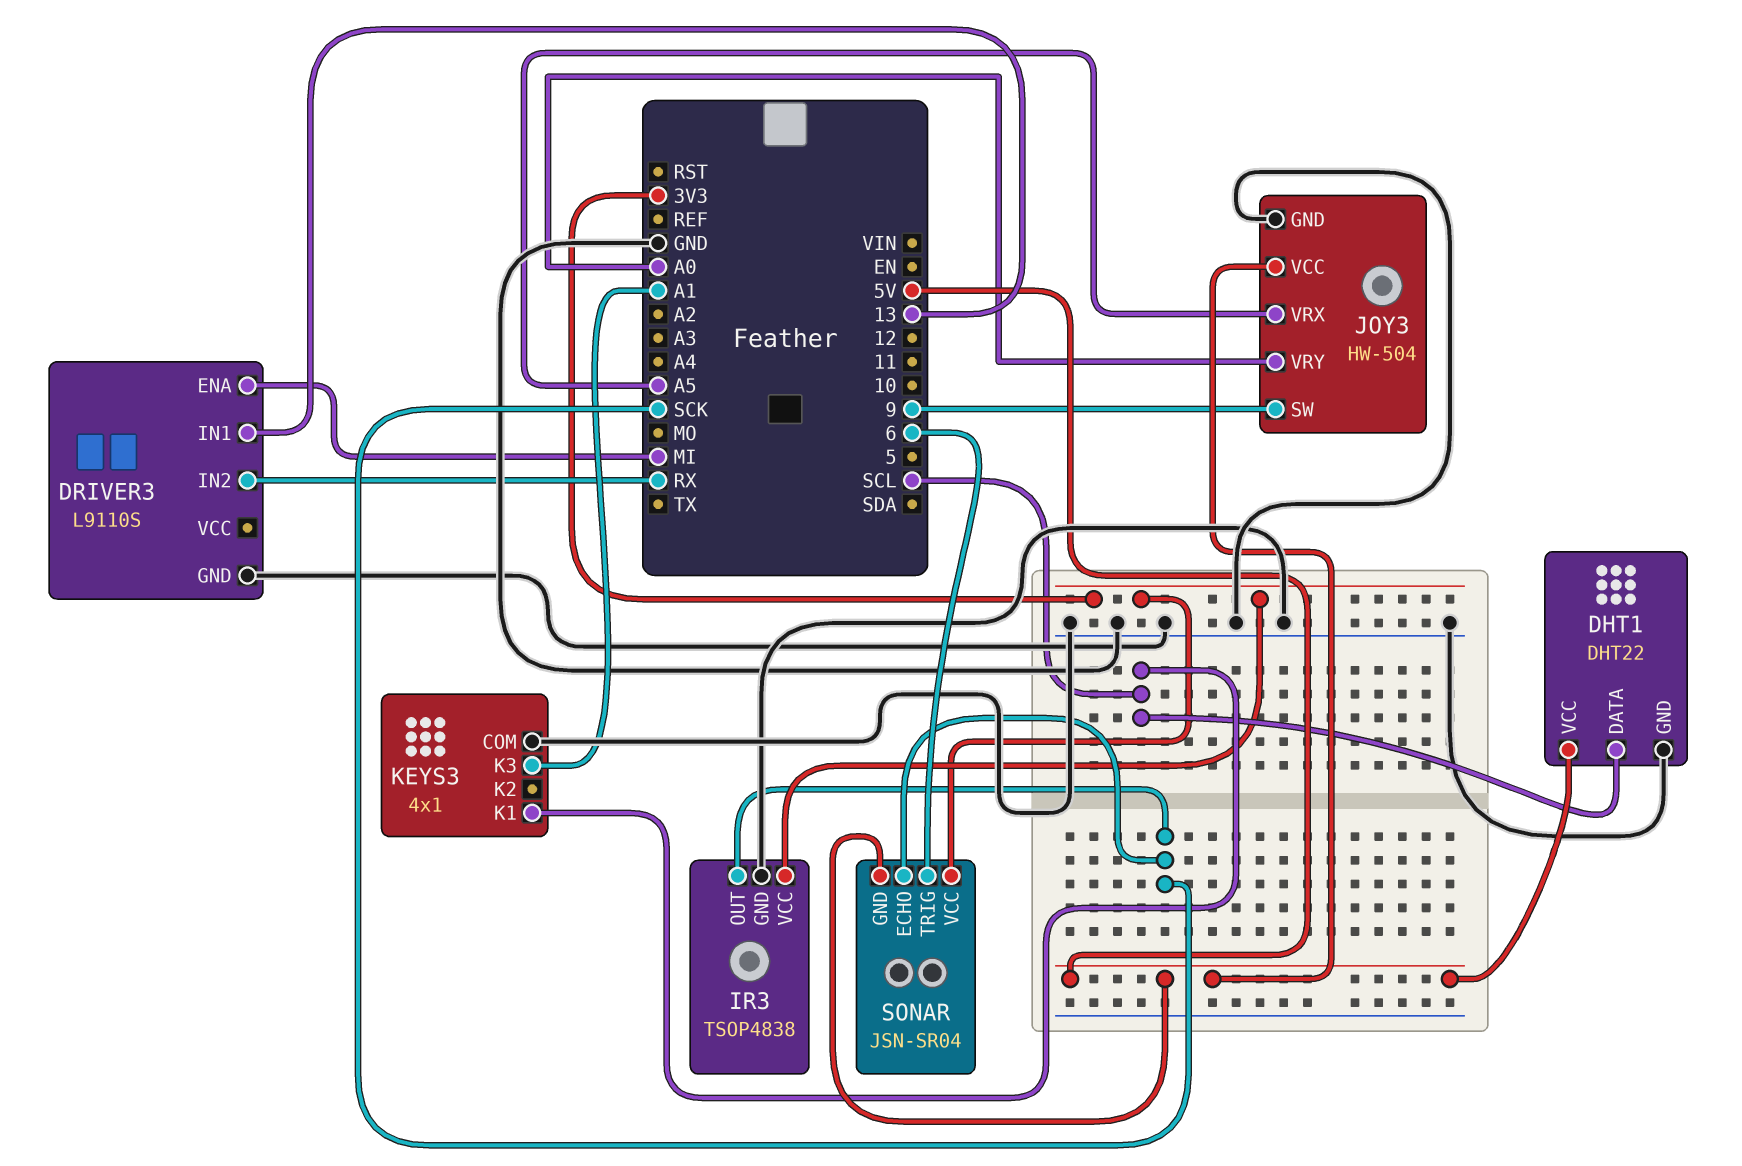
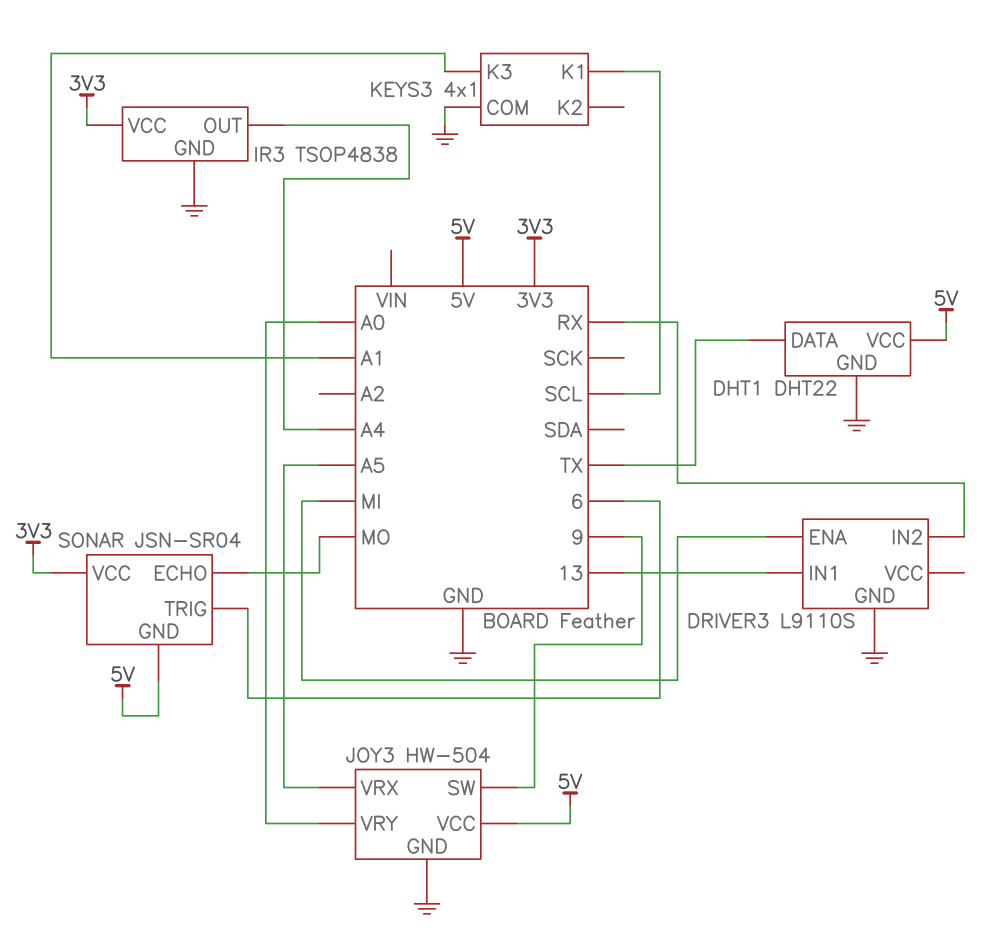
DHT1 pin DATA: SCL -> TX
IR3 pin OUT: SCK -> A4
SONAR pin ECHO: SCK -> MO

